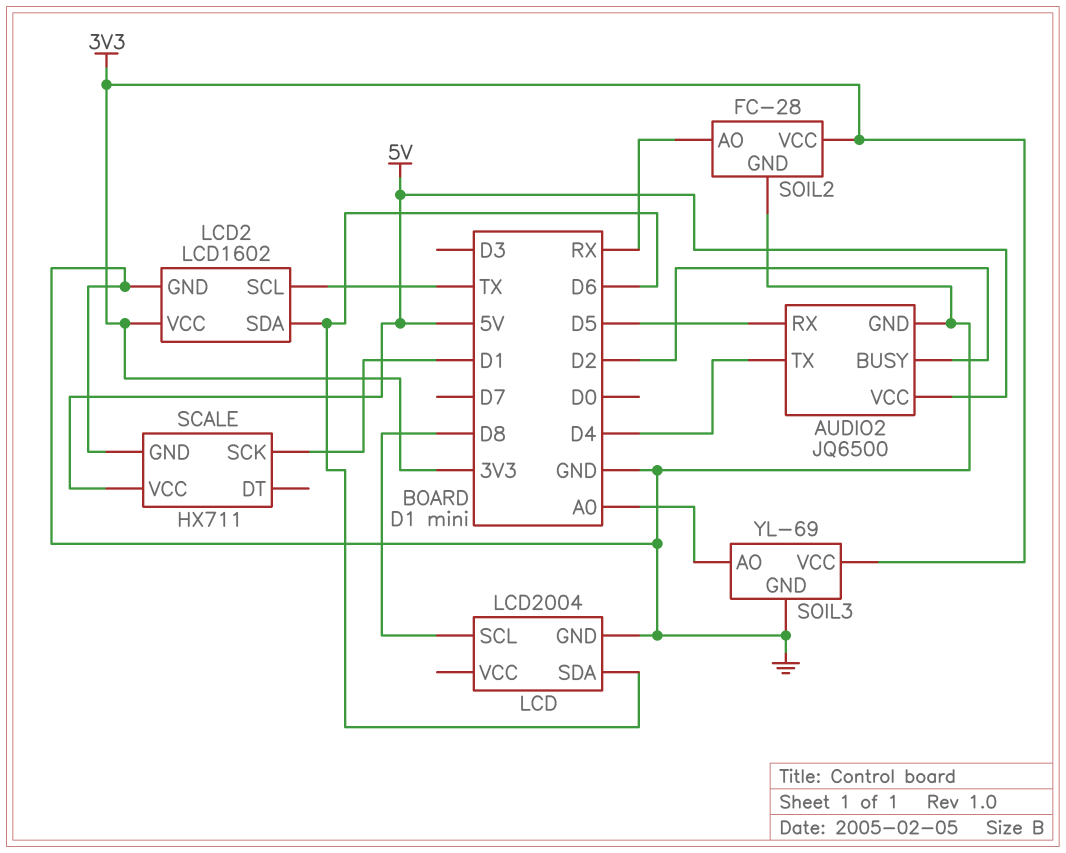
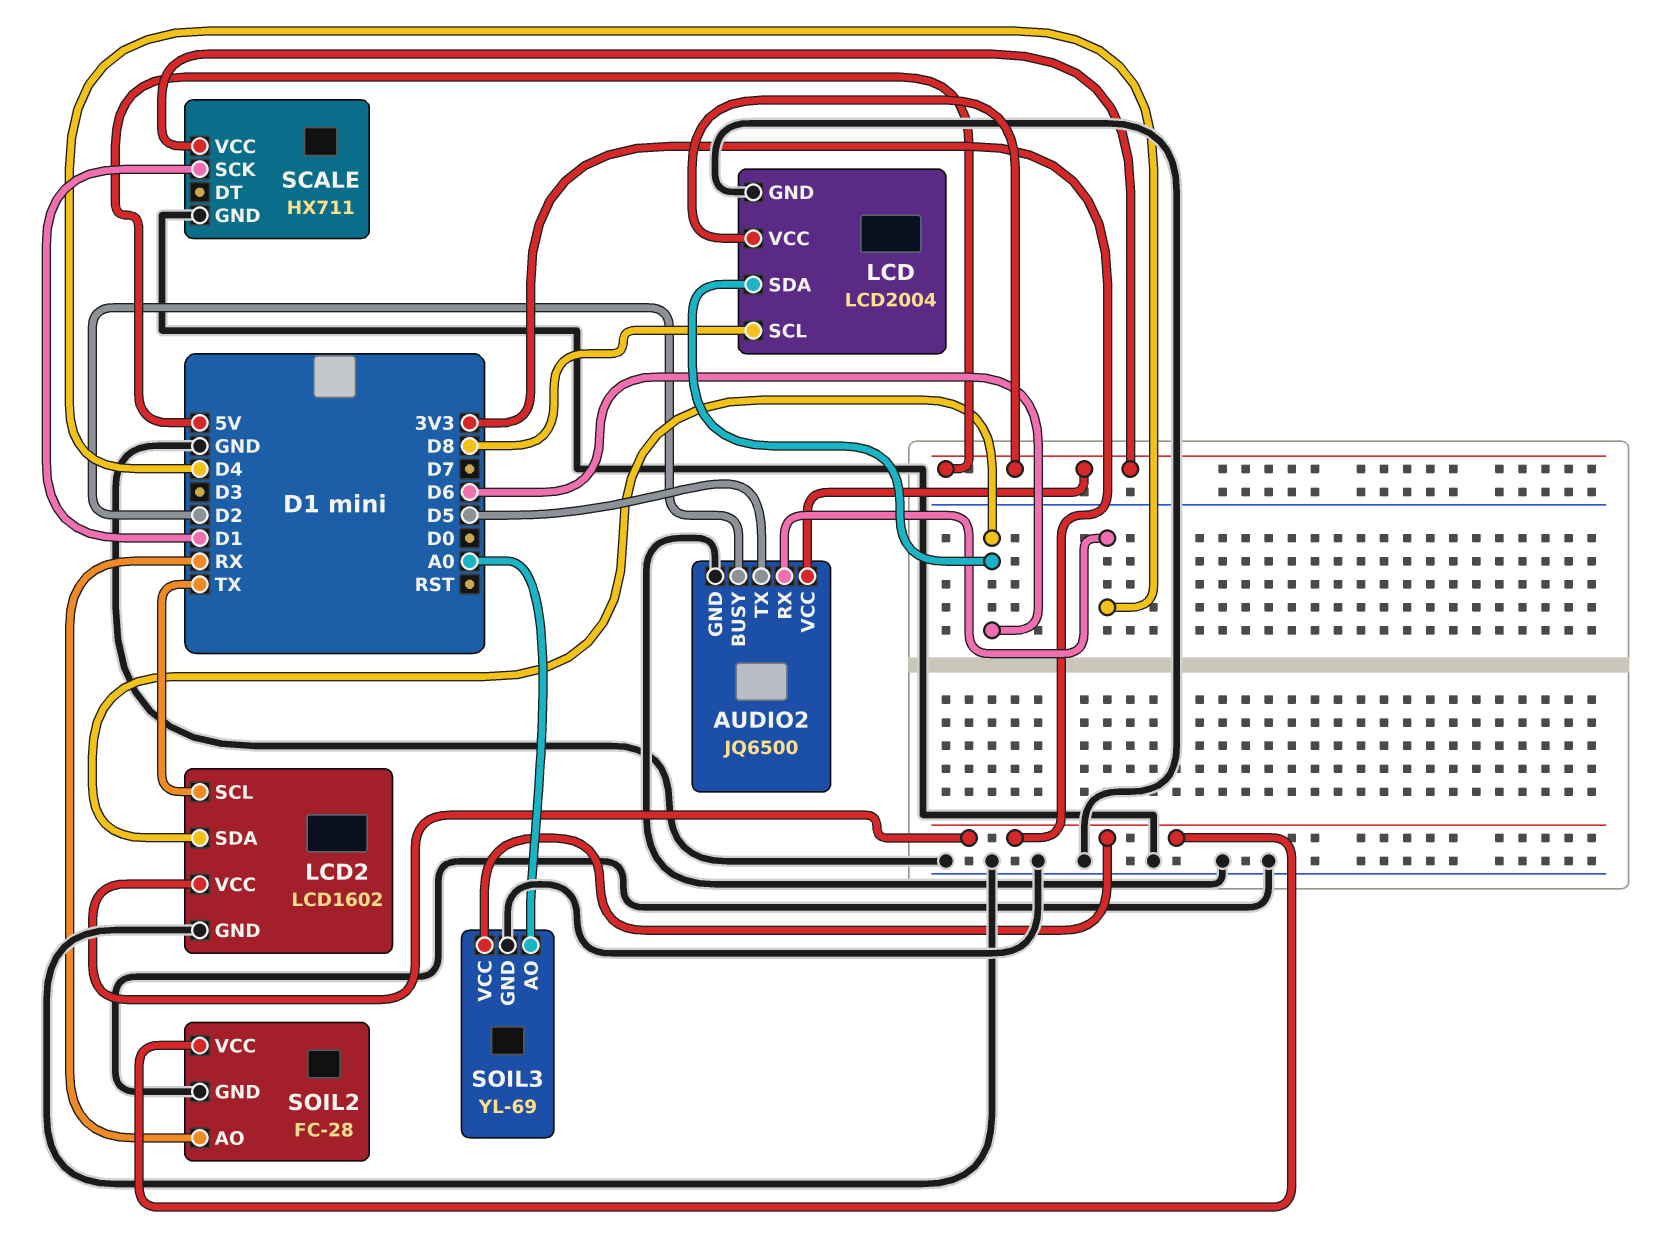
AUDIO2 pin RX: D5 -> D4
AUDIO2 pin TX: D4 -> D5
LCD pin VCC: none -> 5V

